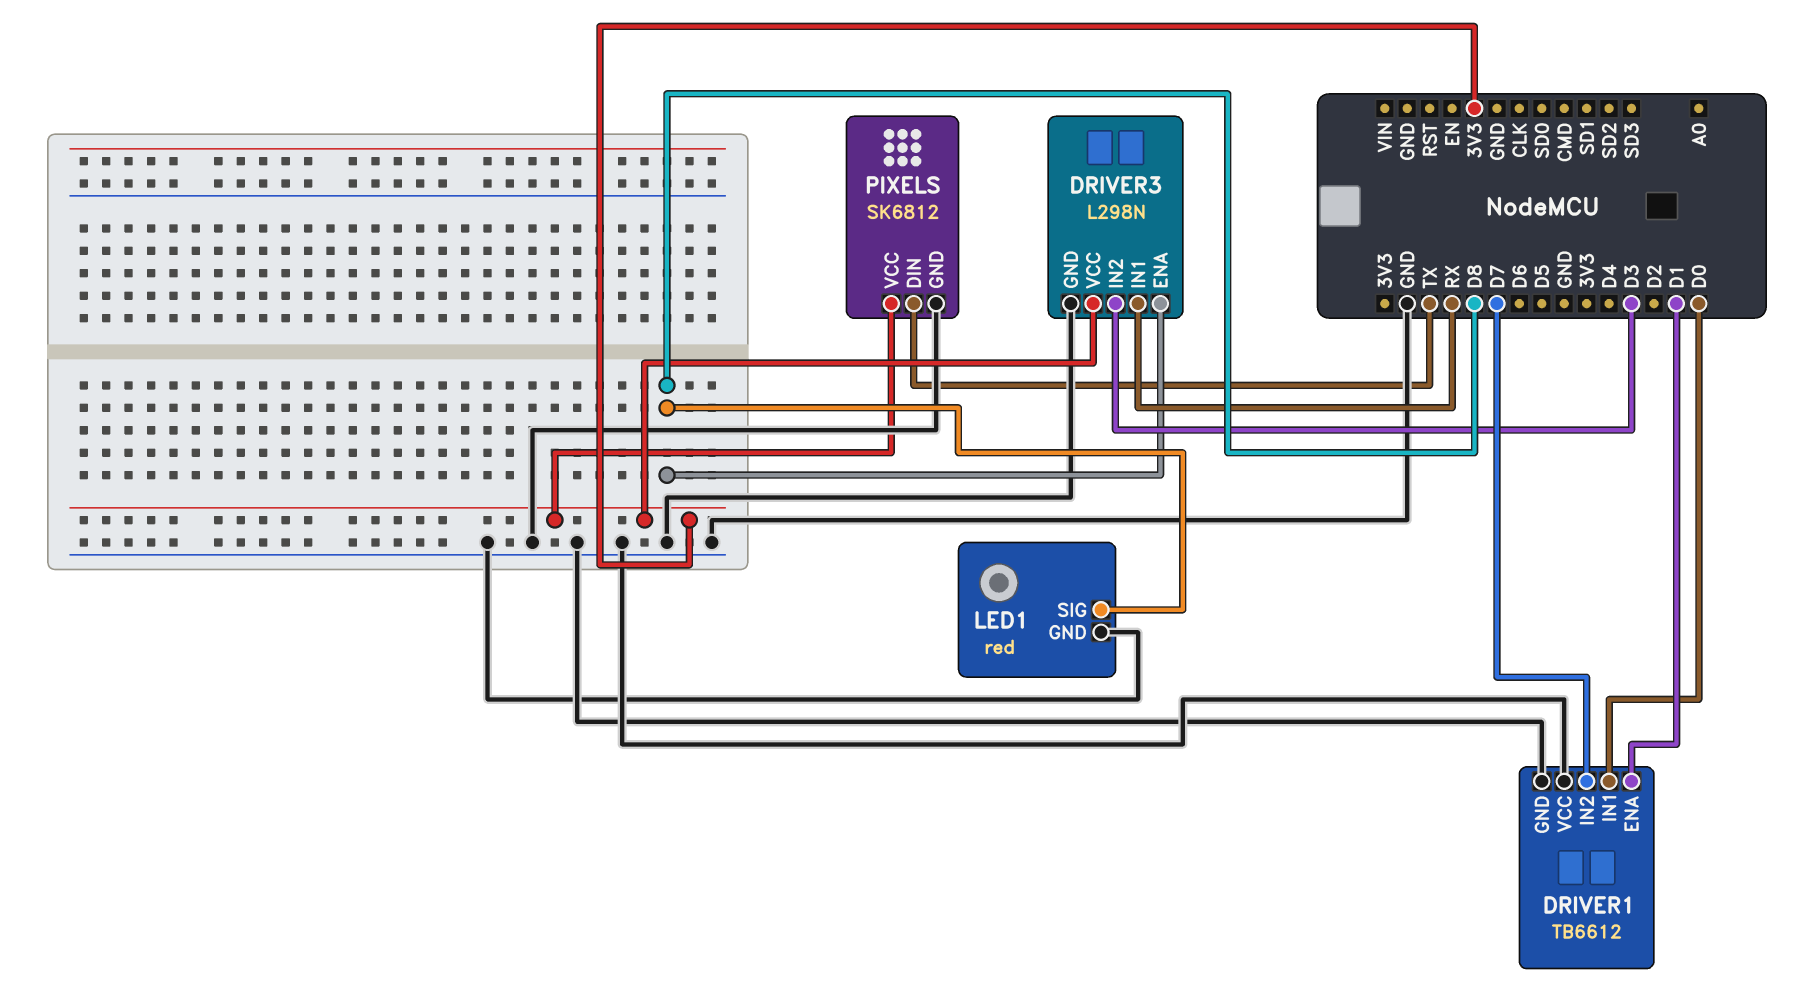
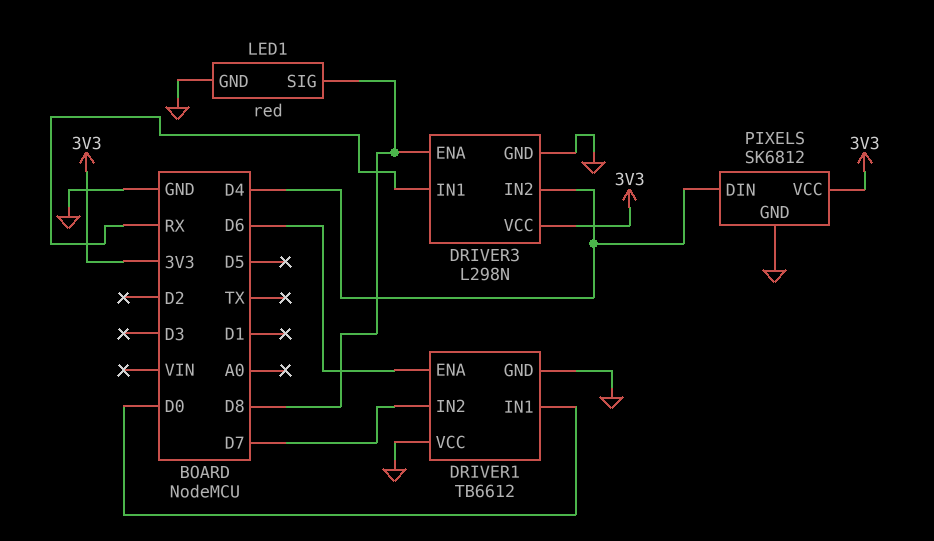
DRIVER1 pin ENA: D1 -> D6
DRIVER3 pin IN2: D3 -> D4
PIXELS pin DIN: TX -> D4

